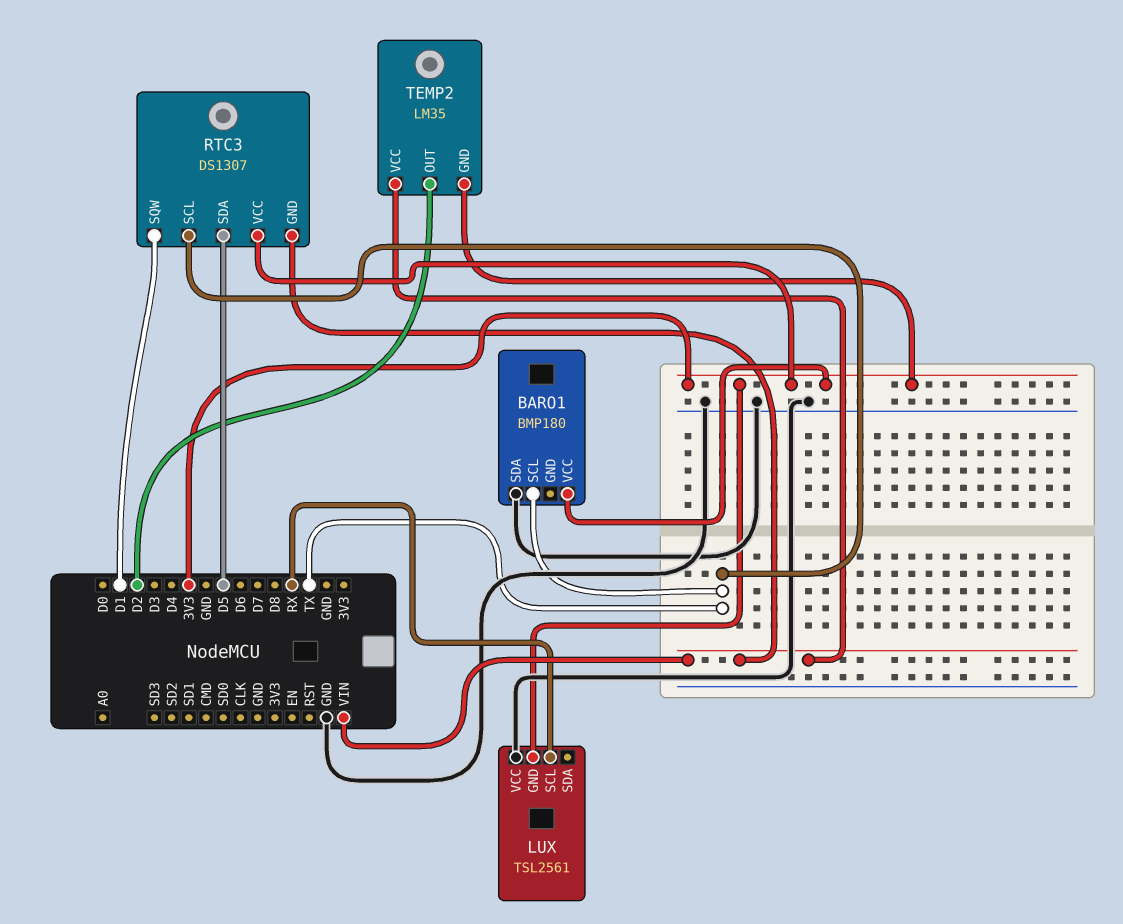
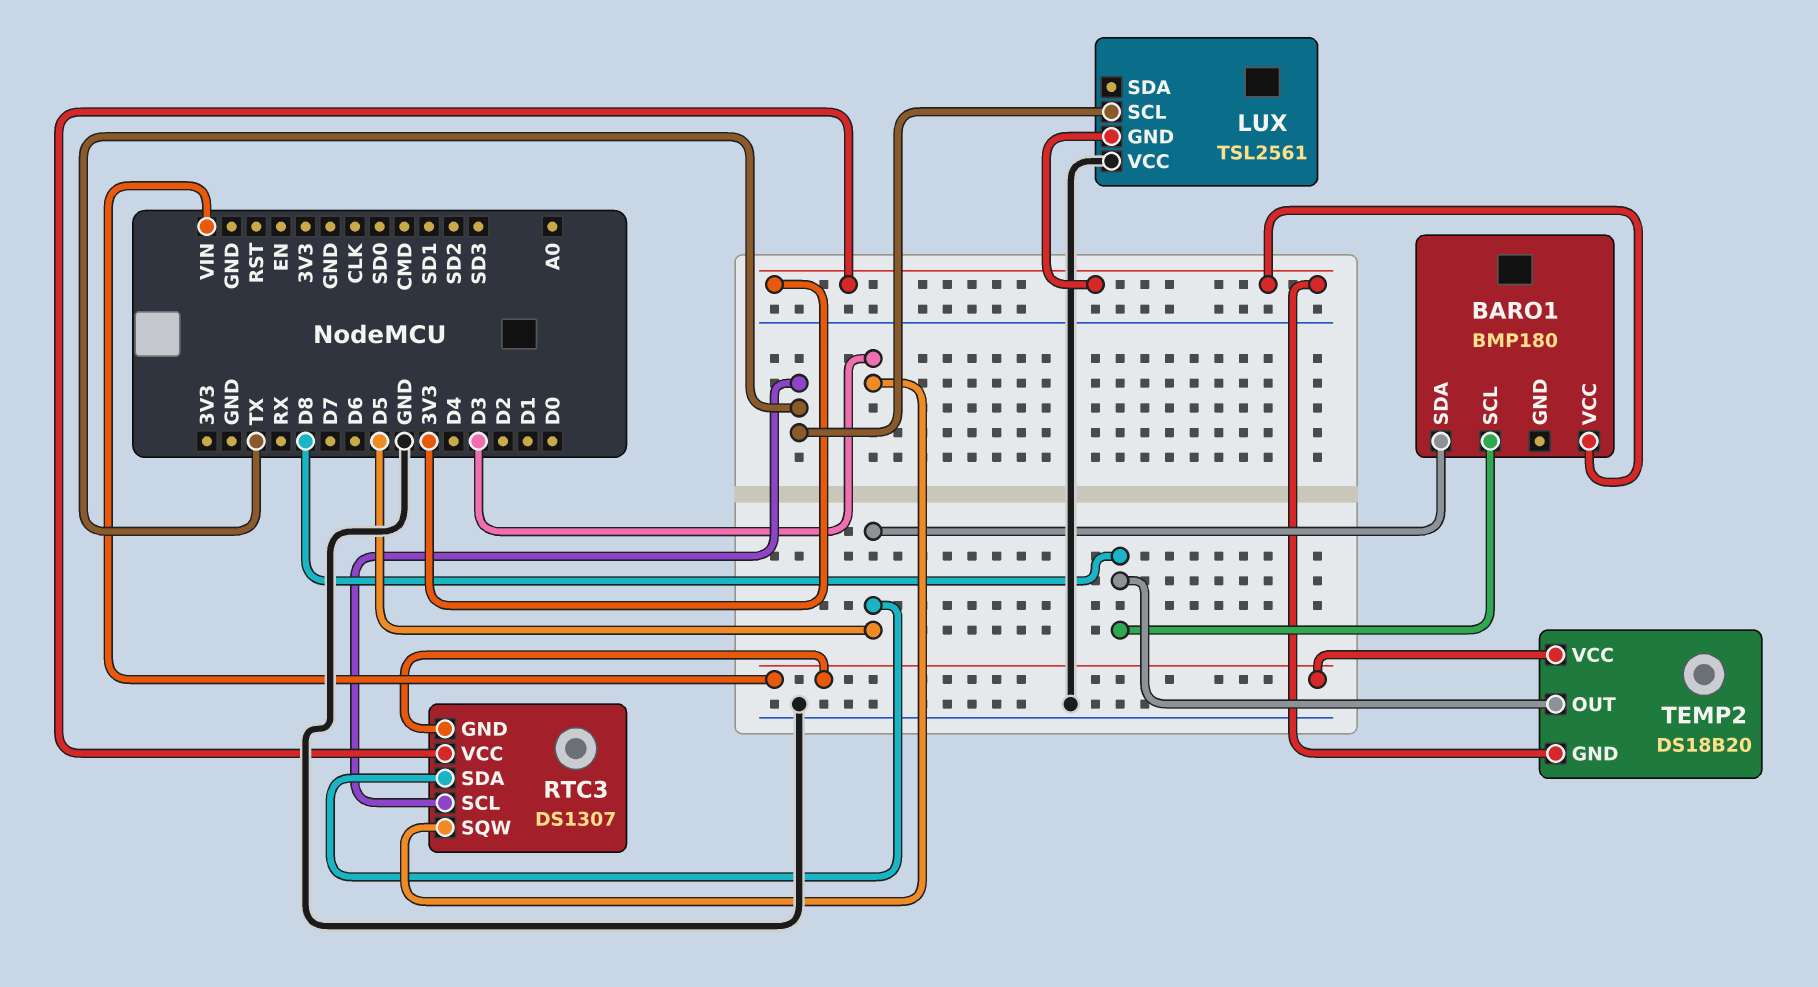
BARO1 pin SCL: TX -> D8
BARO1 pin SDA: GND -> D5
LUX pin SCL: RX -> TX
RTC3 pin SQW: D1 -> D3
TEMP2: LM35 -> DS18B20
TEMP2 pin OUT: D2 -> D8

